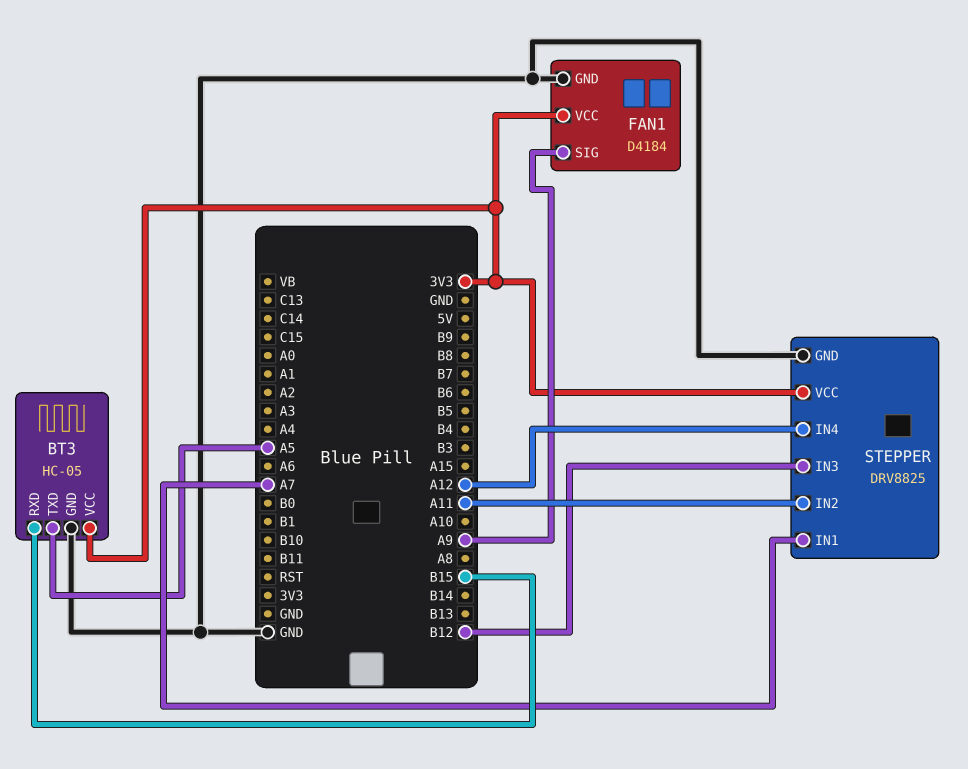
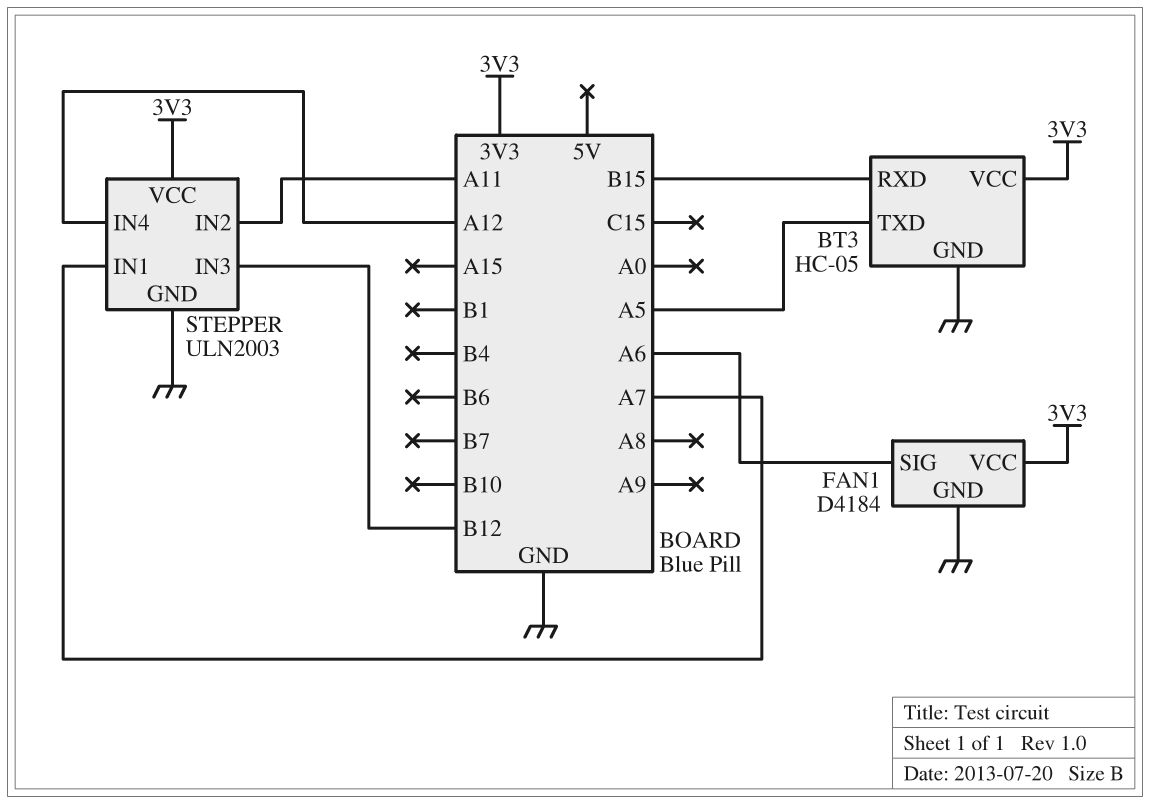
FAN1 pin SIG: A9 -> A6
STEPPER: DRV8825 -> ULN2003

